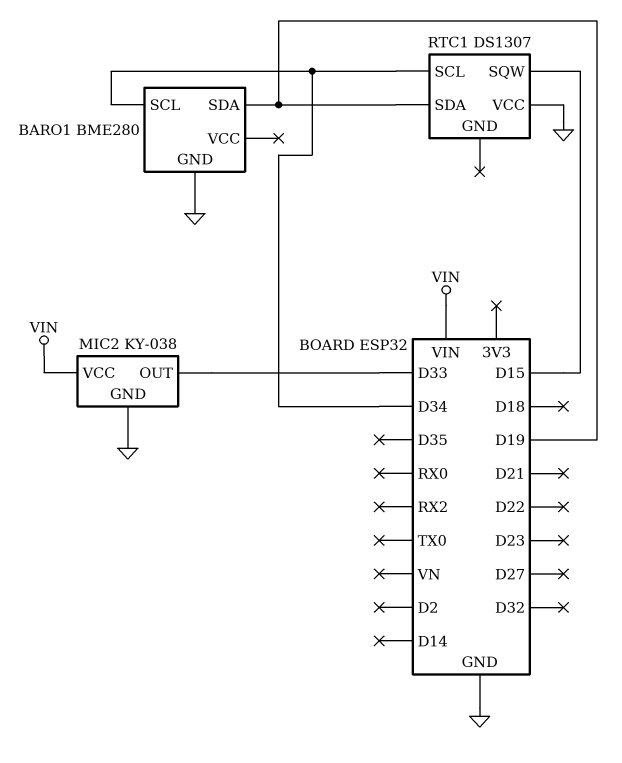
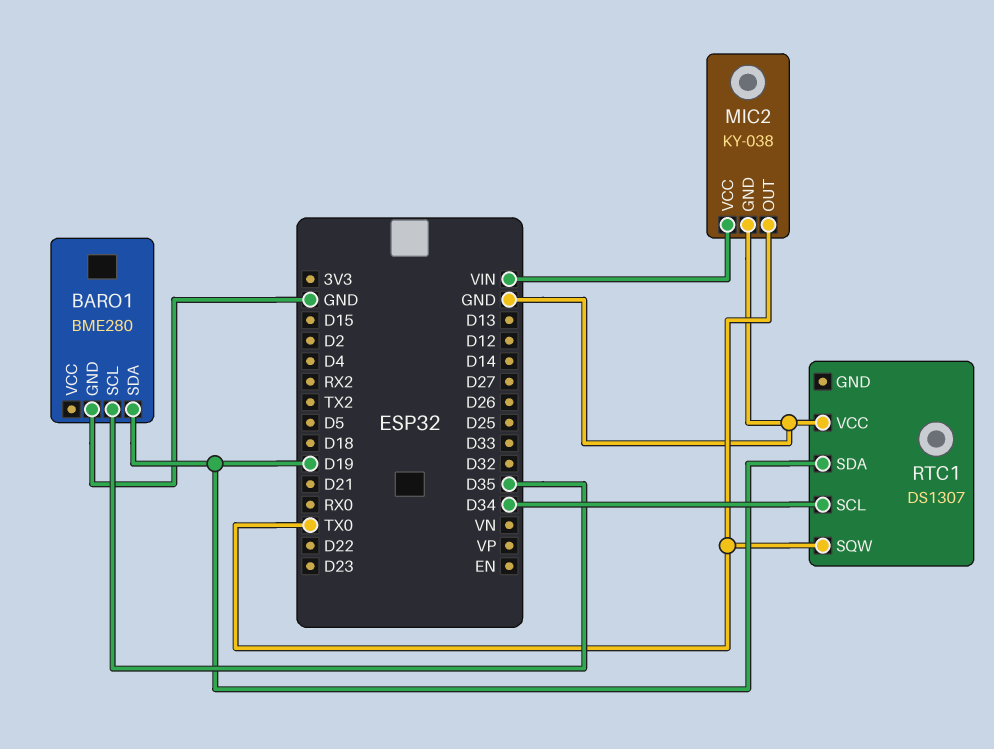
BARO1 pin SCL: D34 -> D35
MIC2 pin OUT: D33 -> TX0
RTC1 pin SQW: D15 -> TX0

